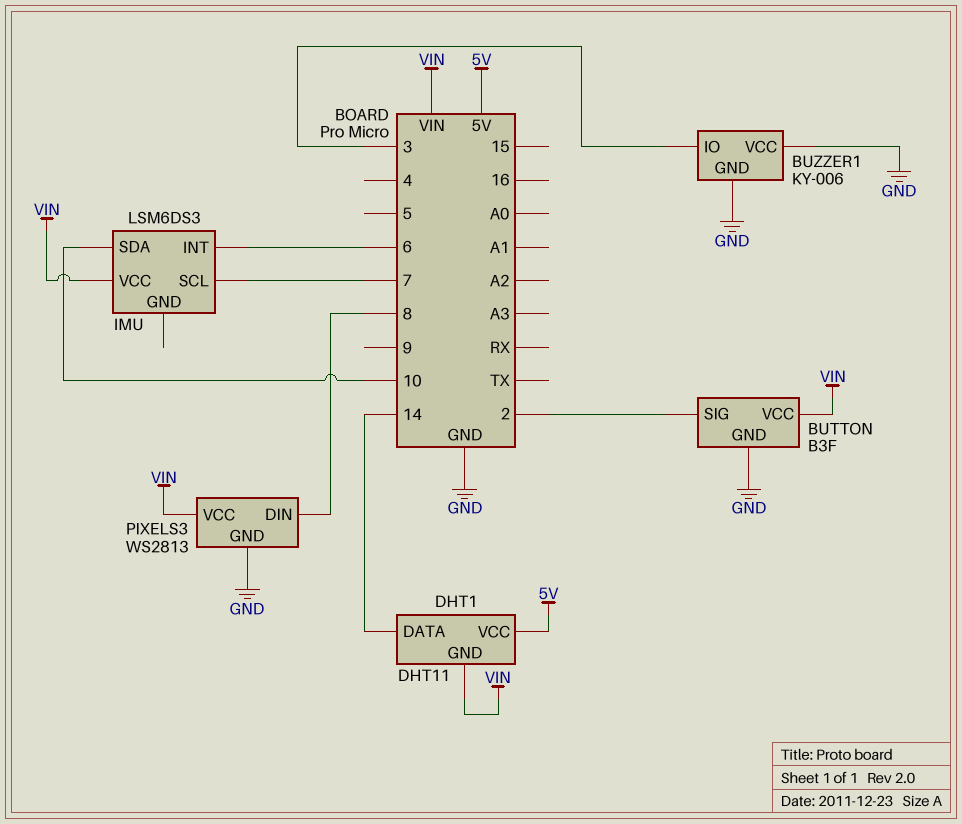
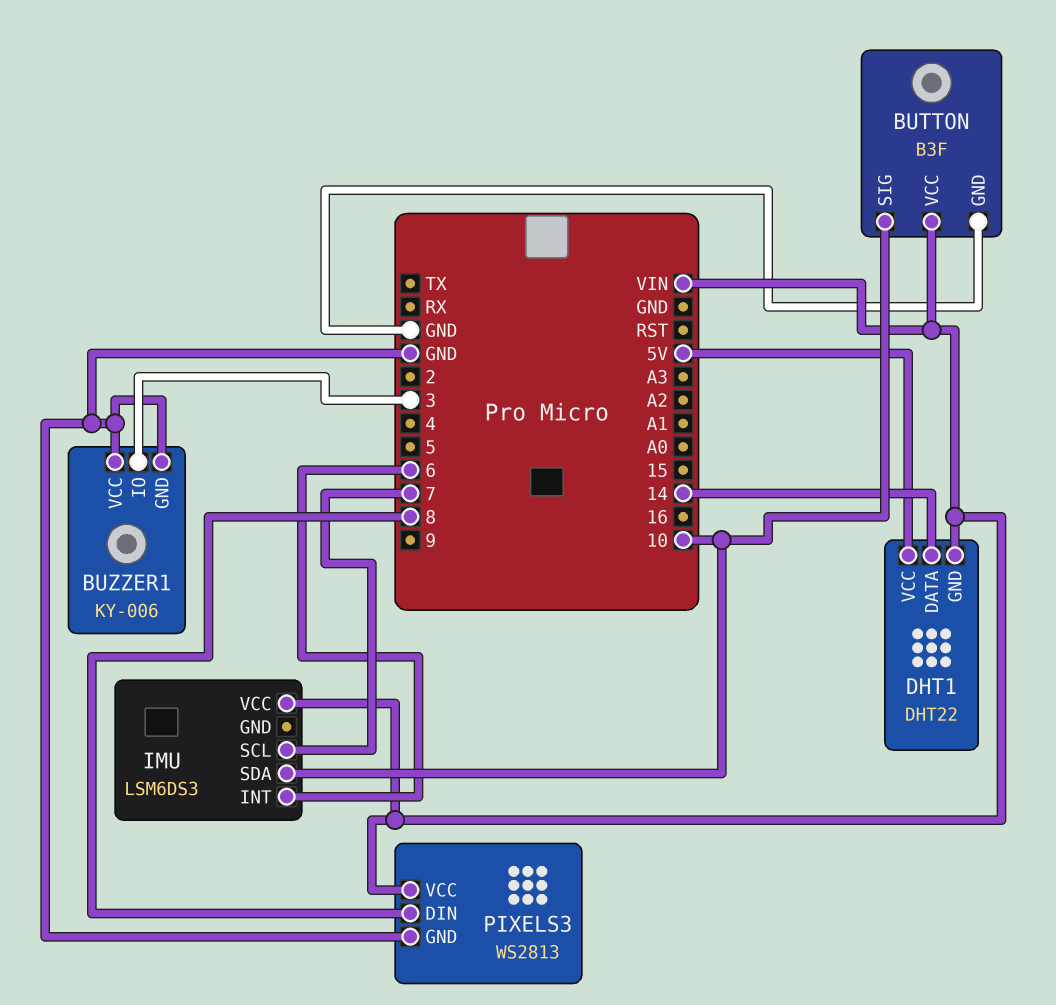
BUTTON pin SIG: 2 -> 10
DHT1: DHT11 -> DHT22

